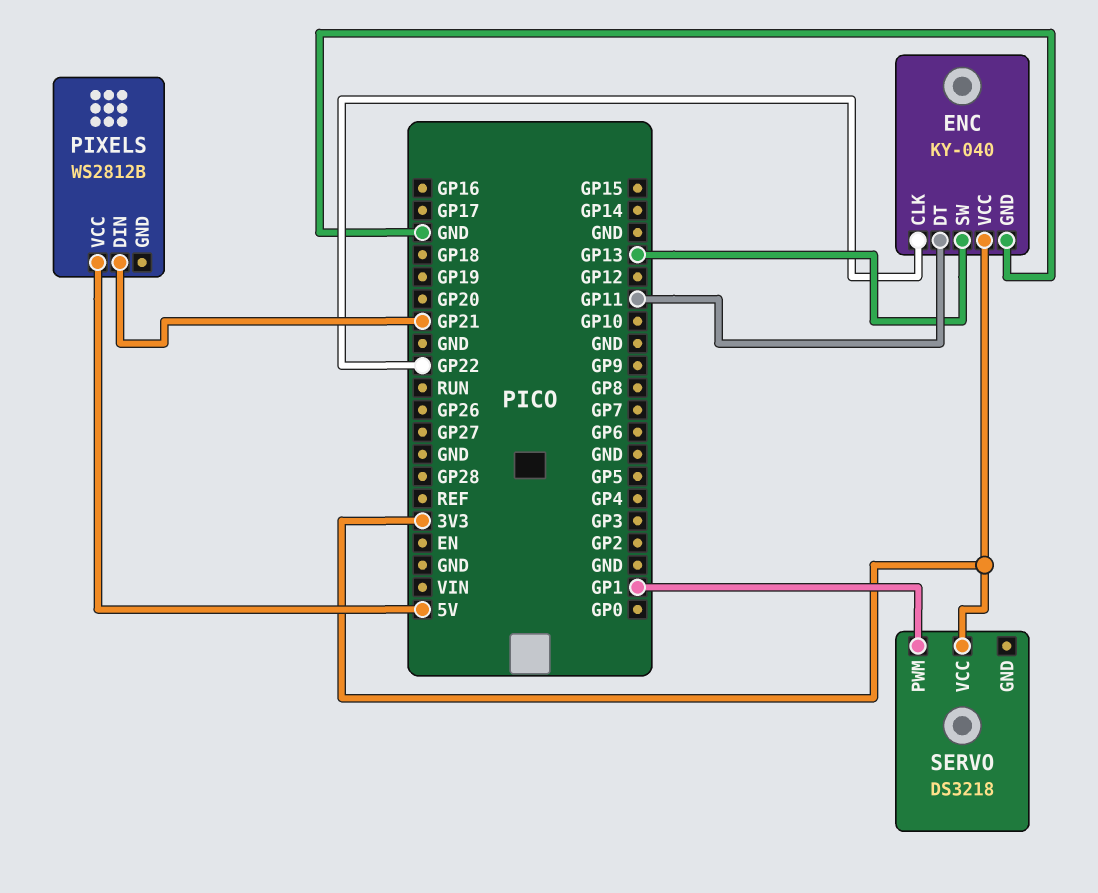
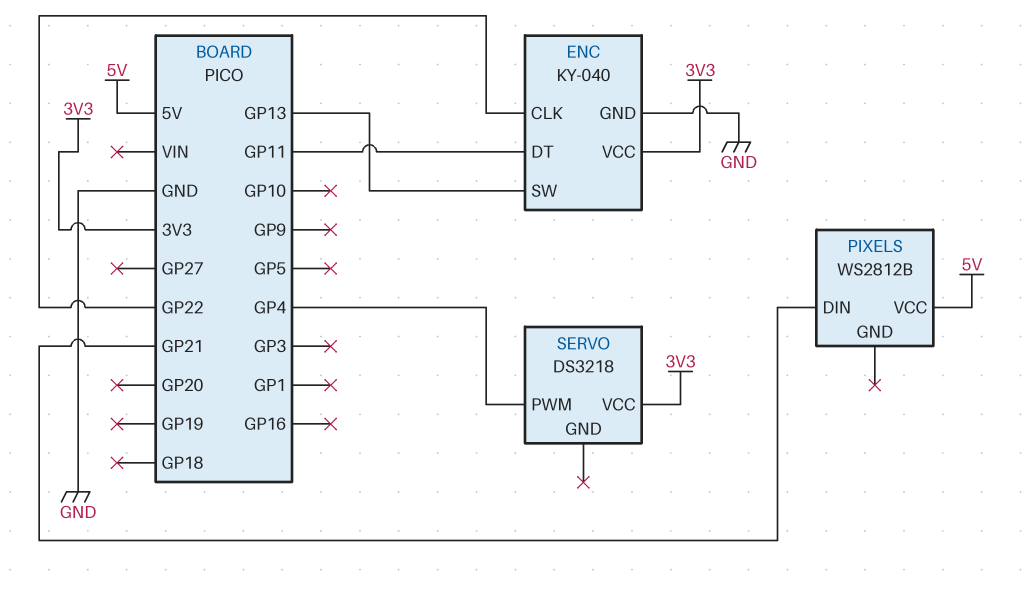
SERVO pin PWM: GP1 -> GP4

